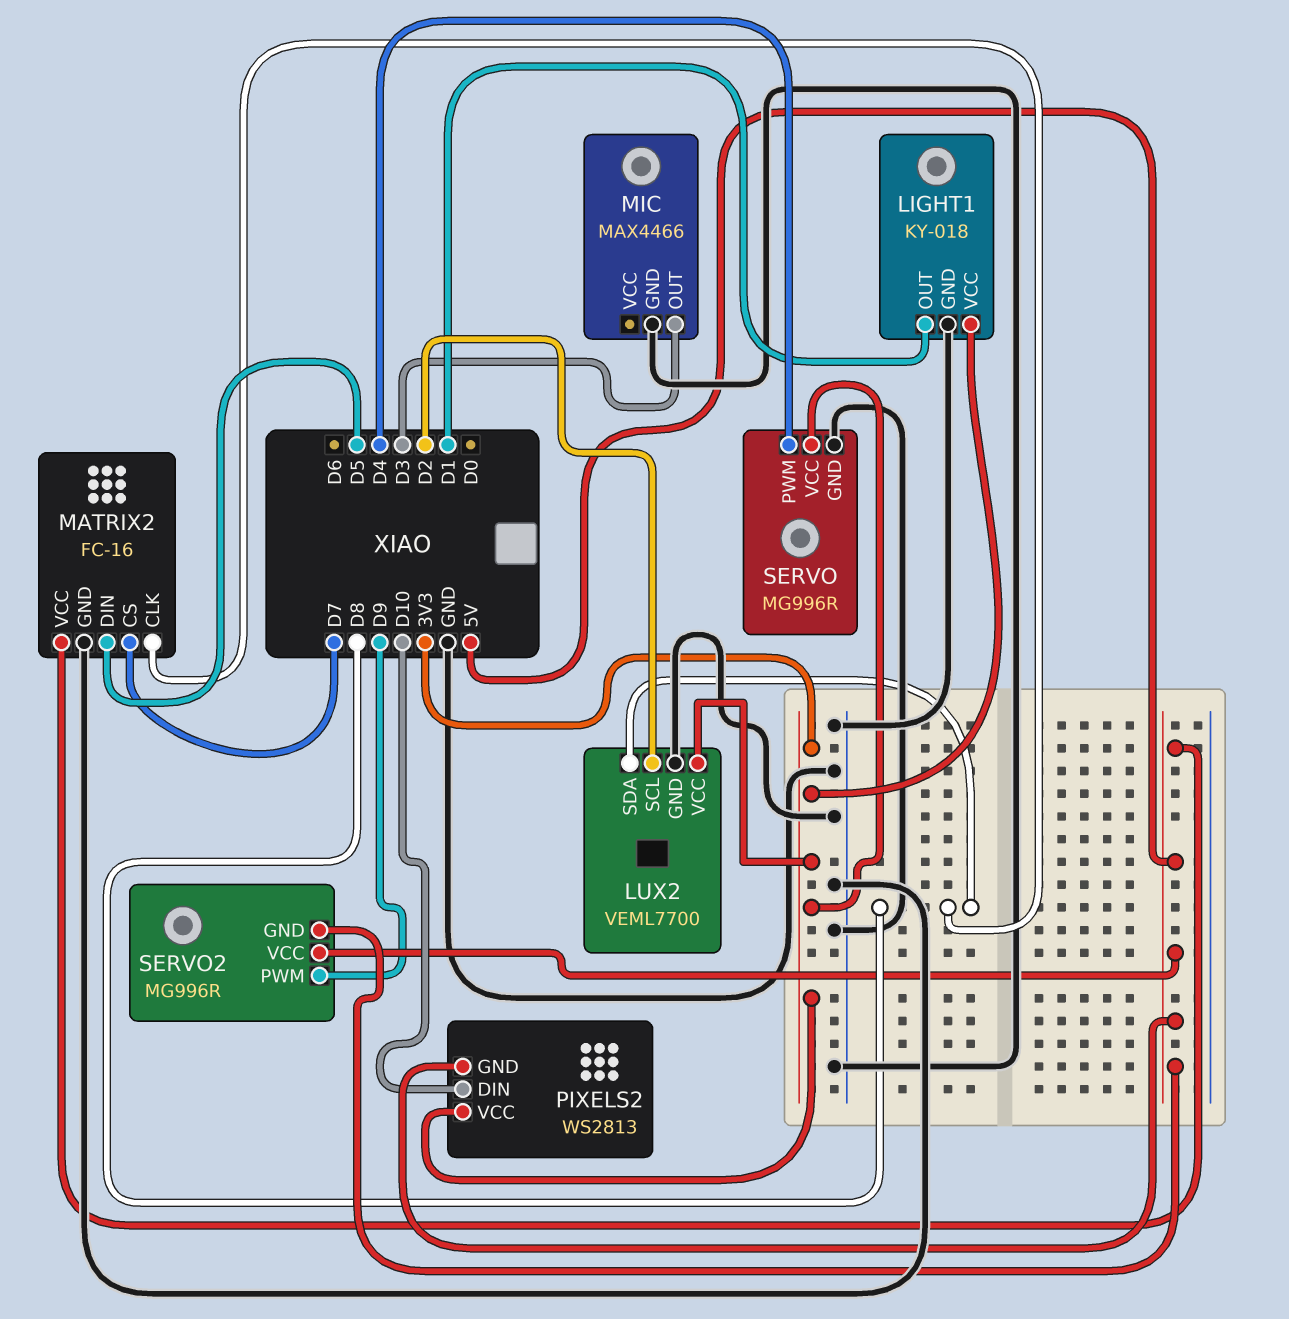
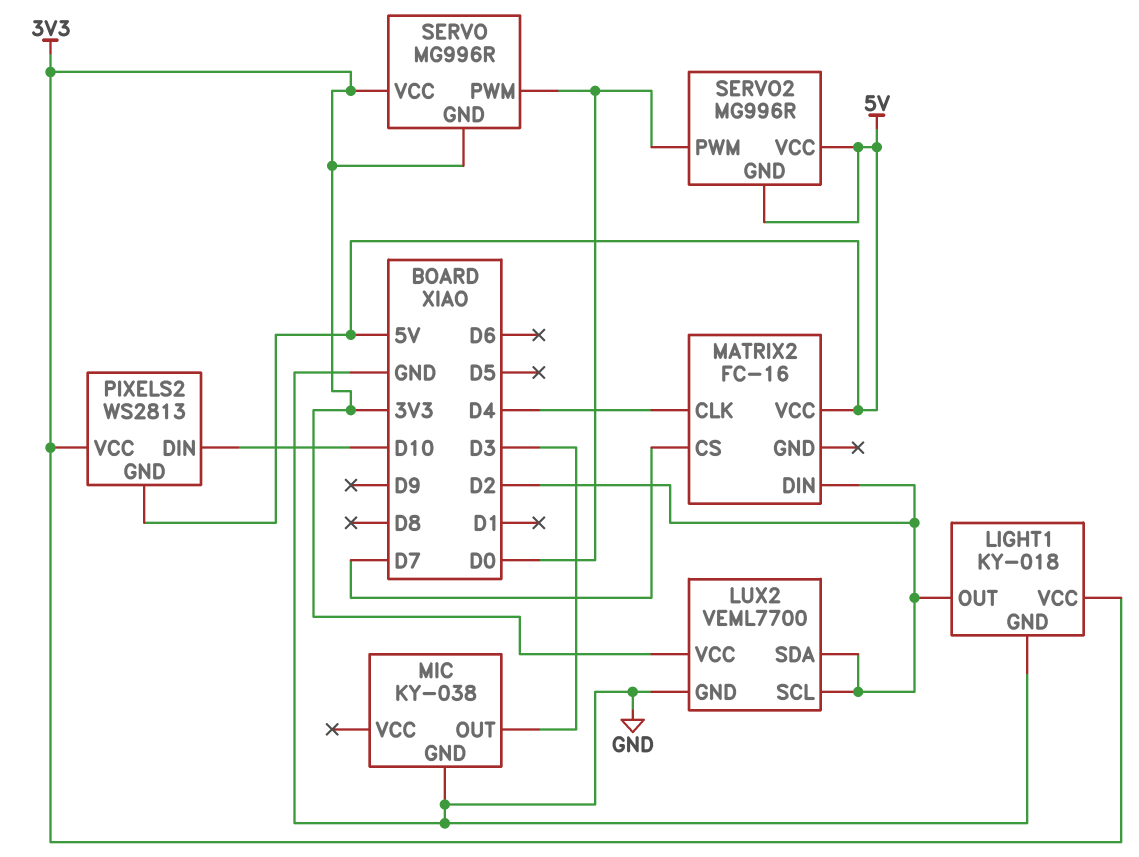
LIGHT1 pin OUT: D1 -> D2
LUX2 pin SDA: D8 -> D2
MATRIX2 pin CLK: D8 -> D4
MATRIX2 pin DIN: D5 -> D2
MATRIX2 pin GND: GND -> none
MIC: MAX4466 -> KY-038
SERVO pin GND: GND -> 3V3
SERVO pin PWM: D4 -> D0
SERVO2 pin PWM: D9 -> D0

